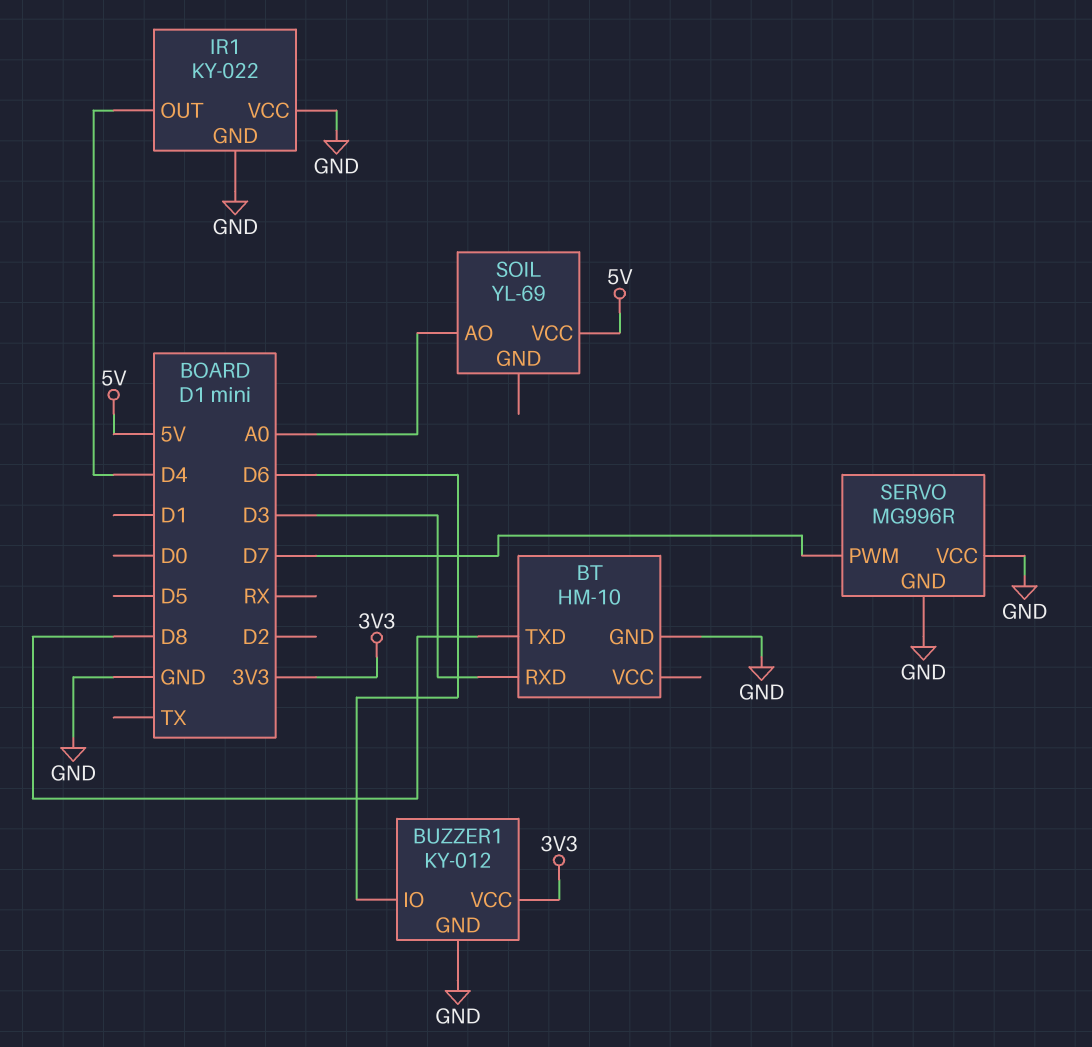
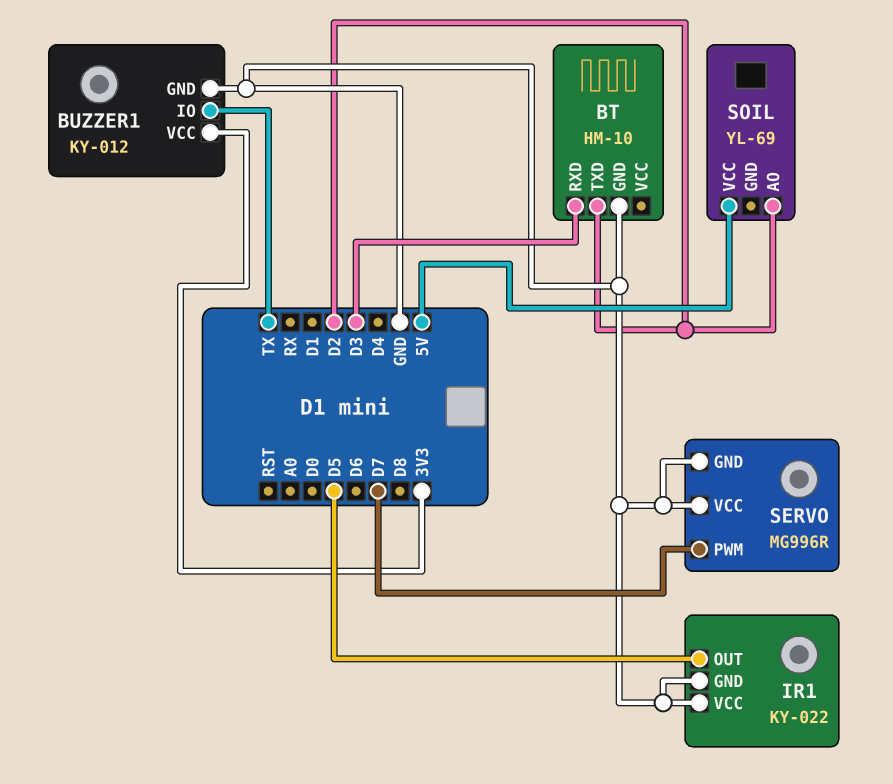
BT pin TXD: D8 -> D2
BUZZER1 pin IO: D6 -> TX
IR1 pin OUT: D4 -> D5
SOIL pin AO: A0 -> D2

